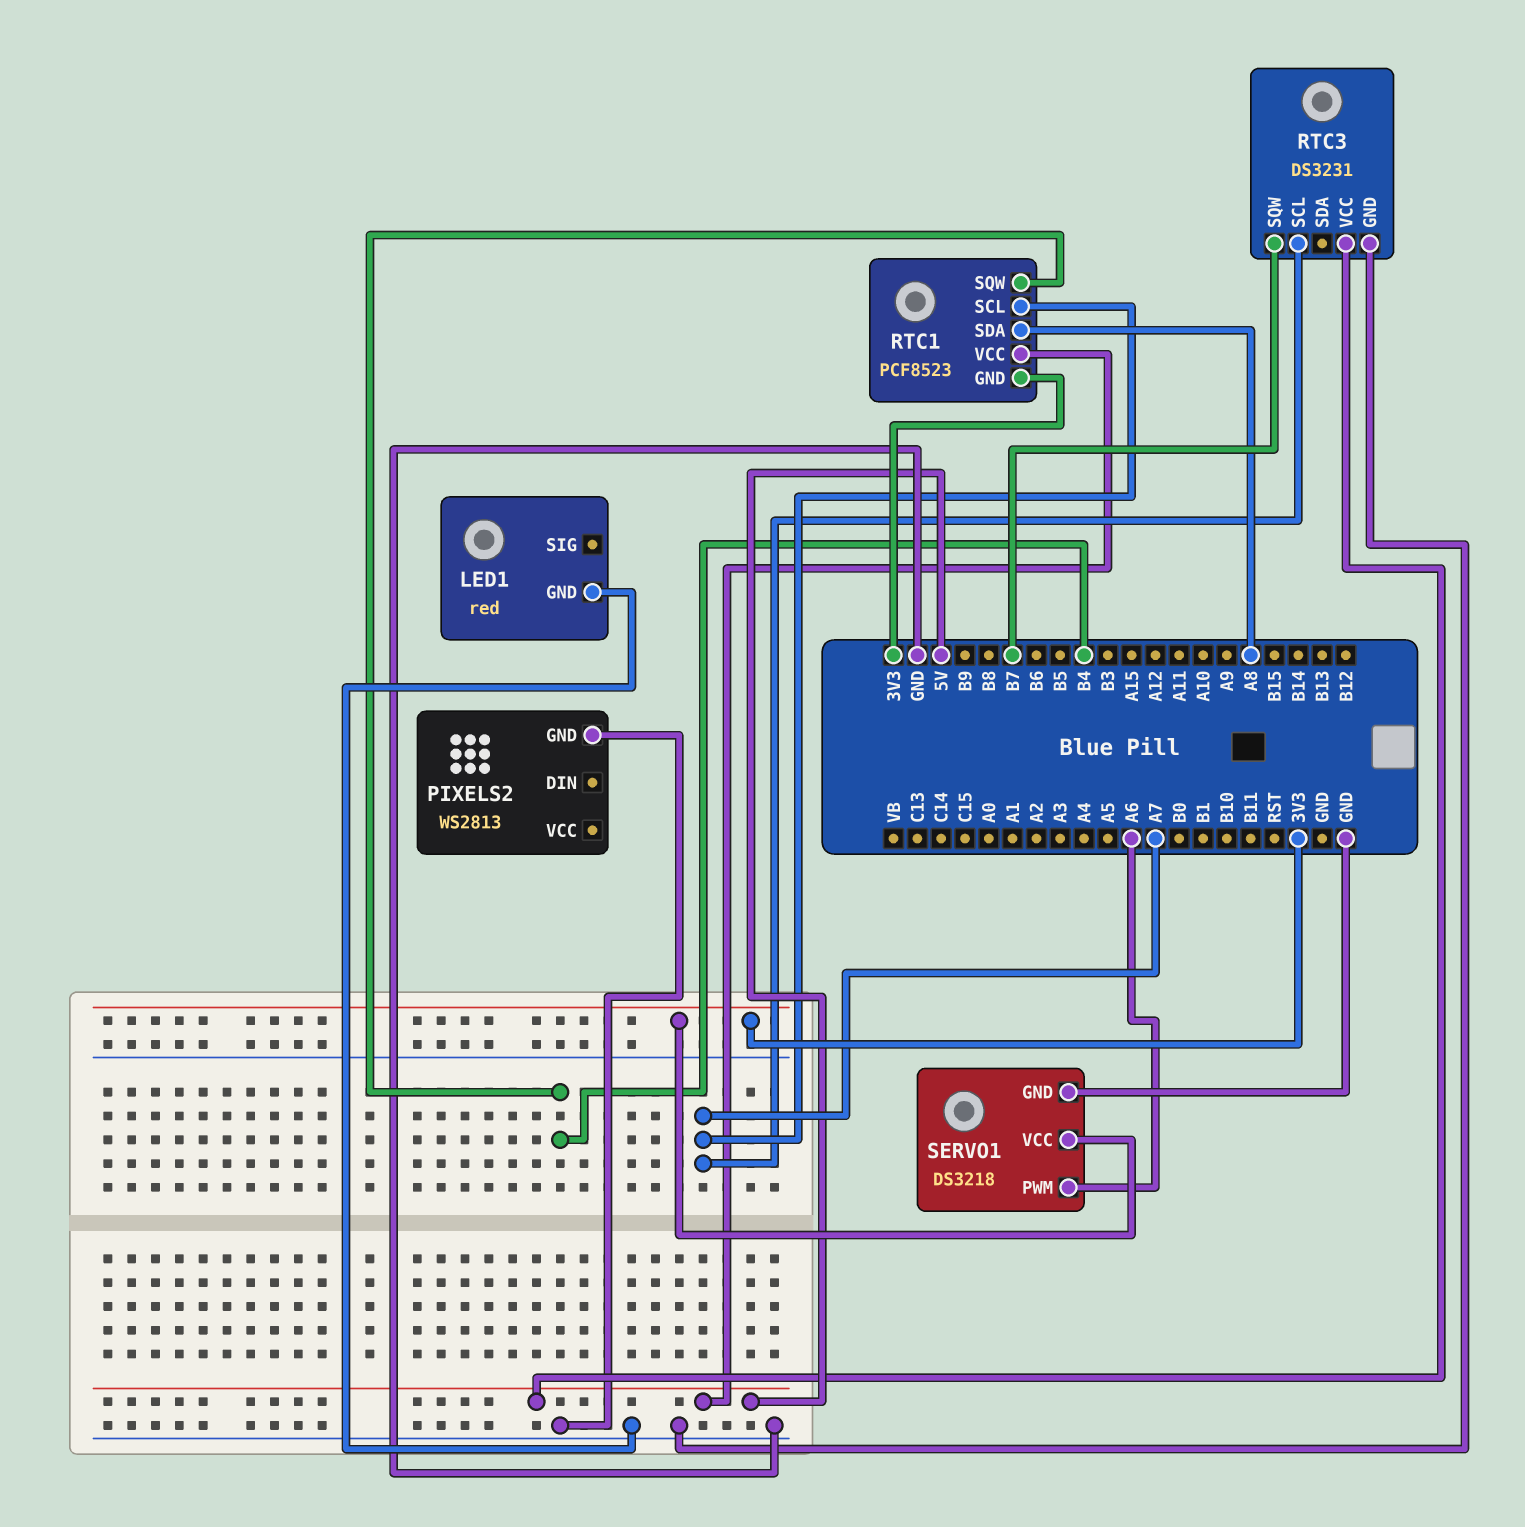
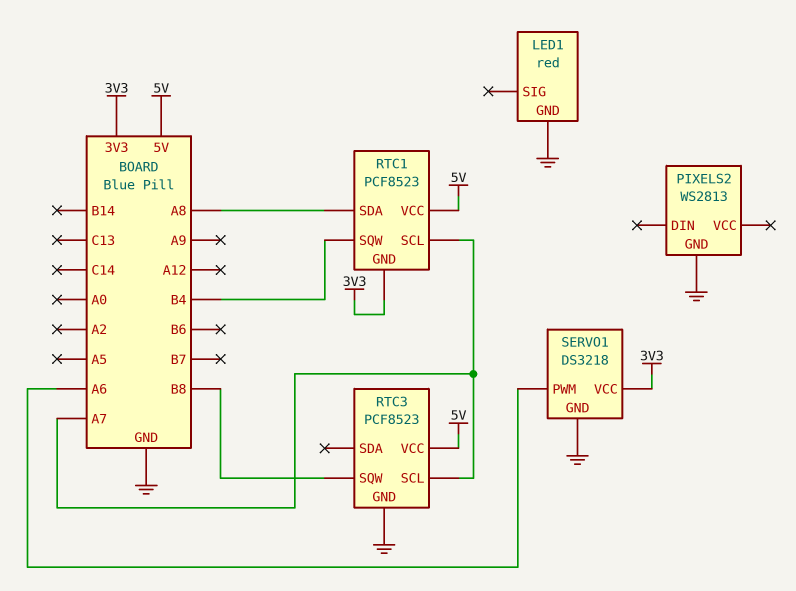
RTC3: DS3231 -> PCF8523
RTC3 pin SQW: B7 -> B8

